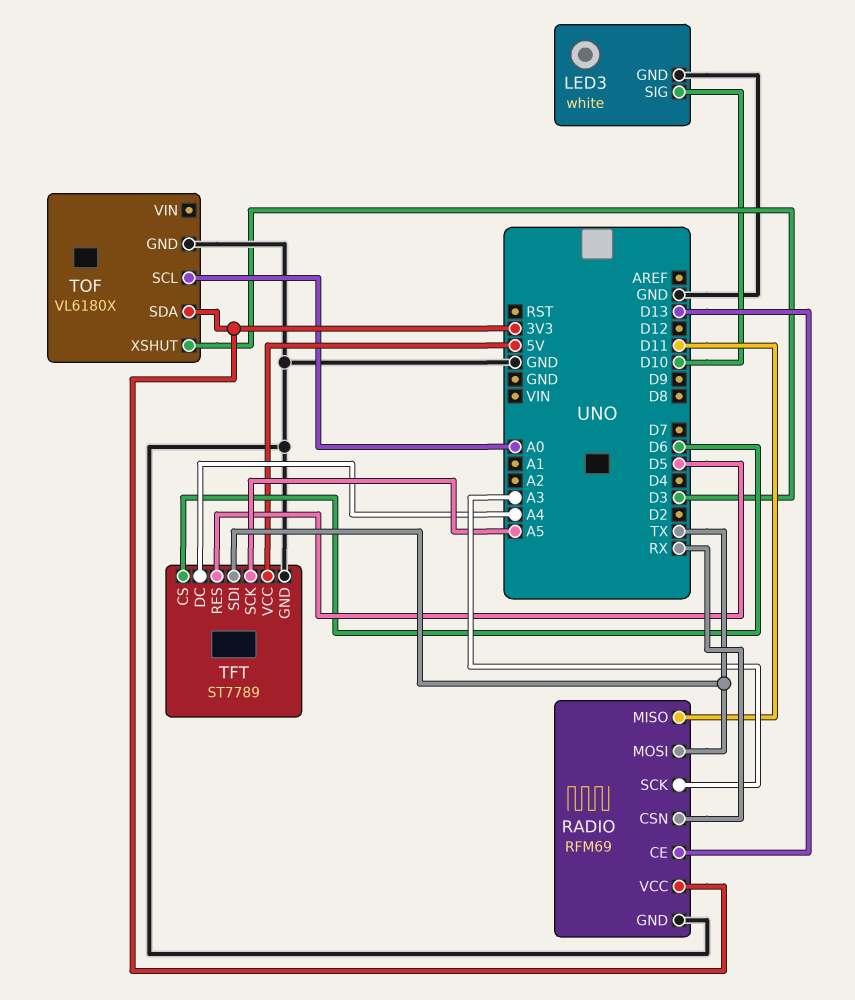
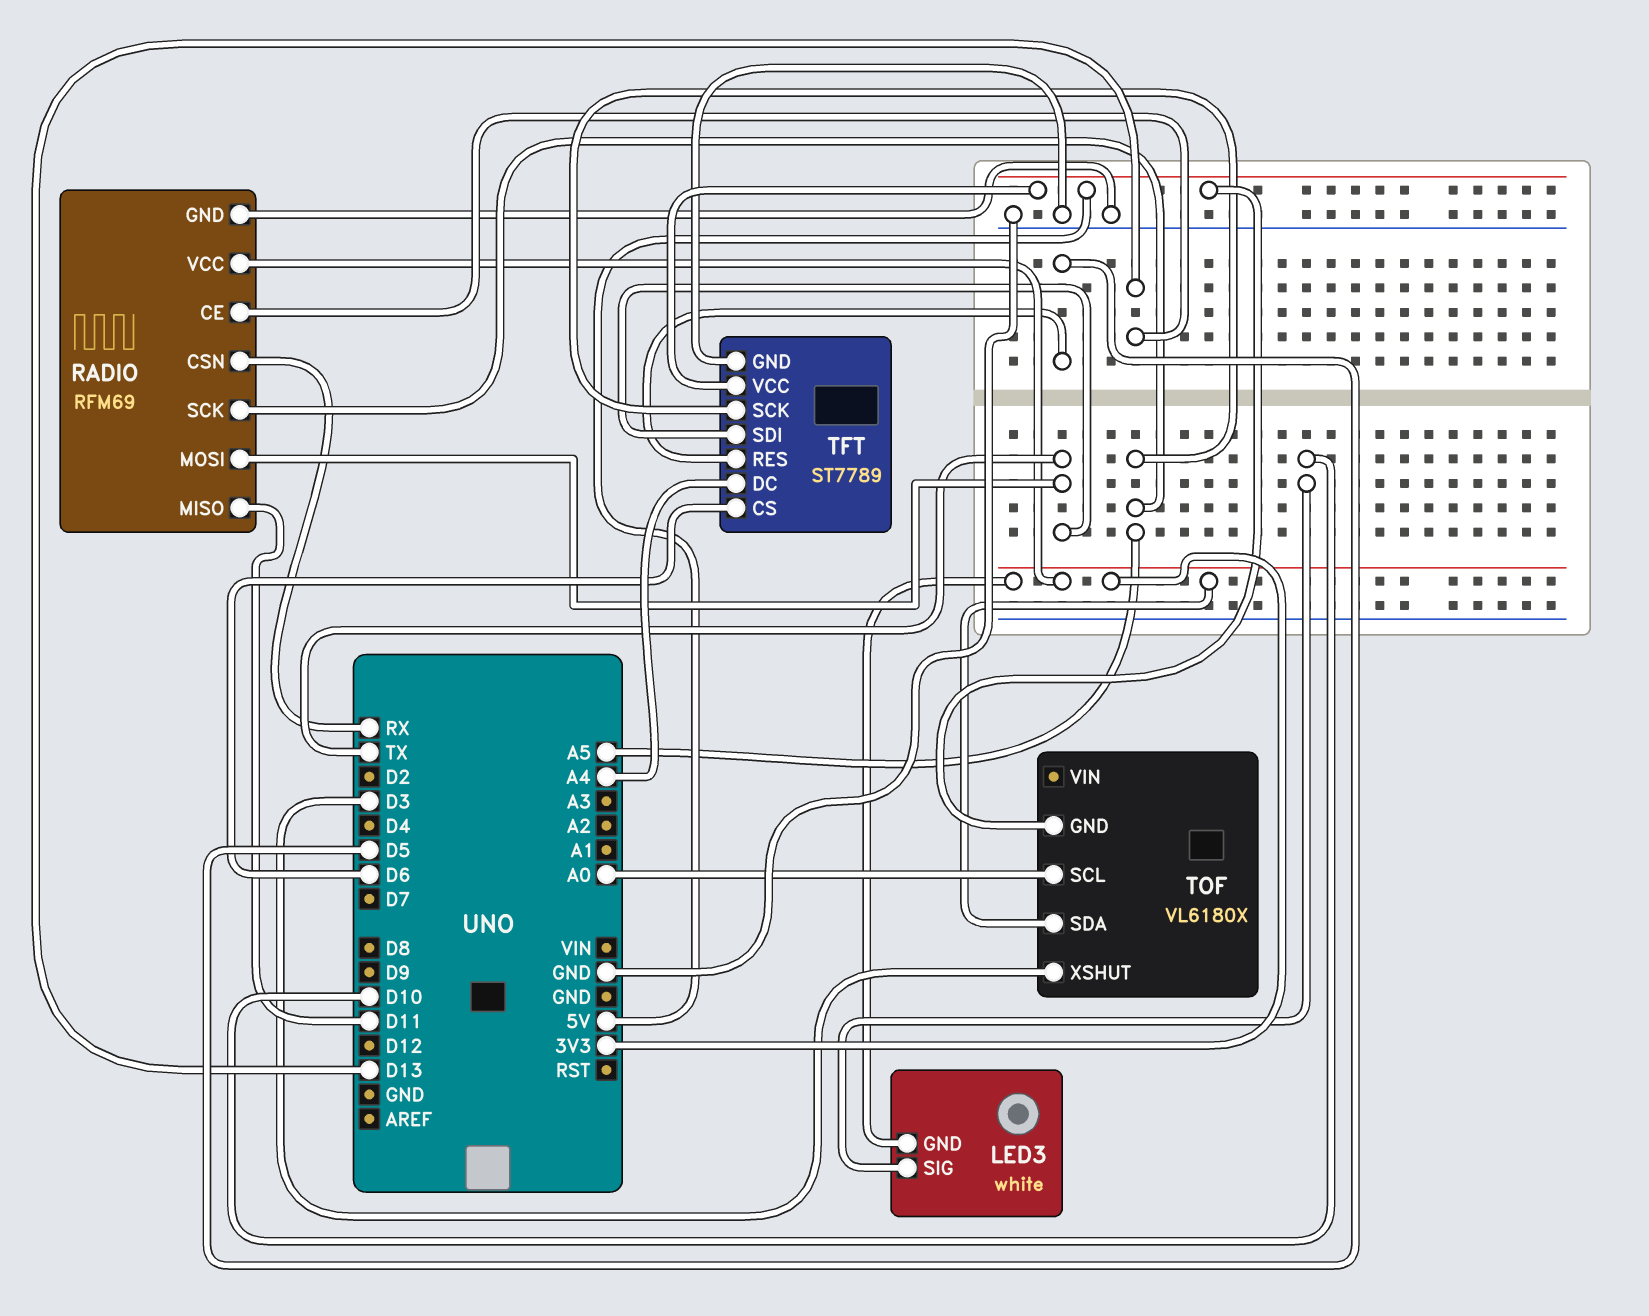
LED3 pin GND: GND -> 3V3
RADIO pin SCK: A3 -> A5
TOF pin GND: GND -> 5V

